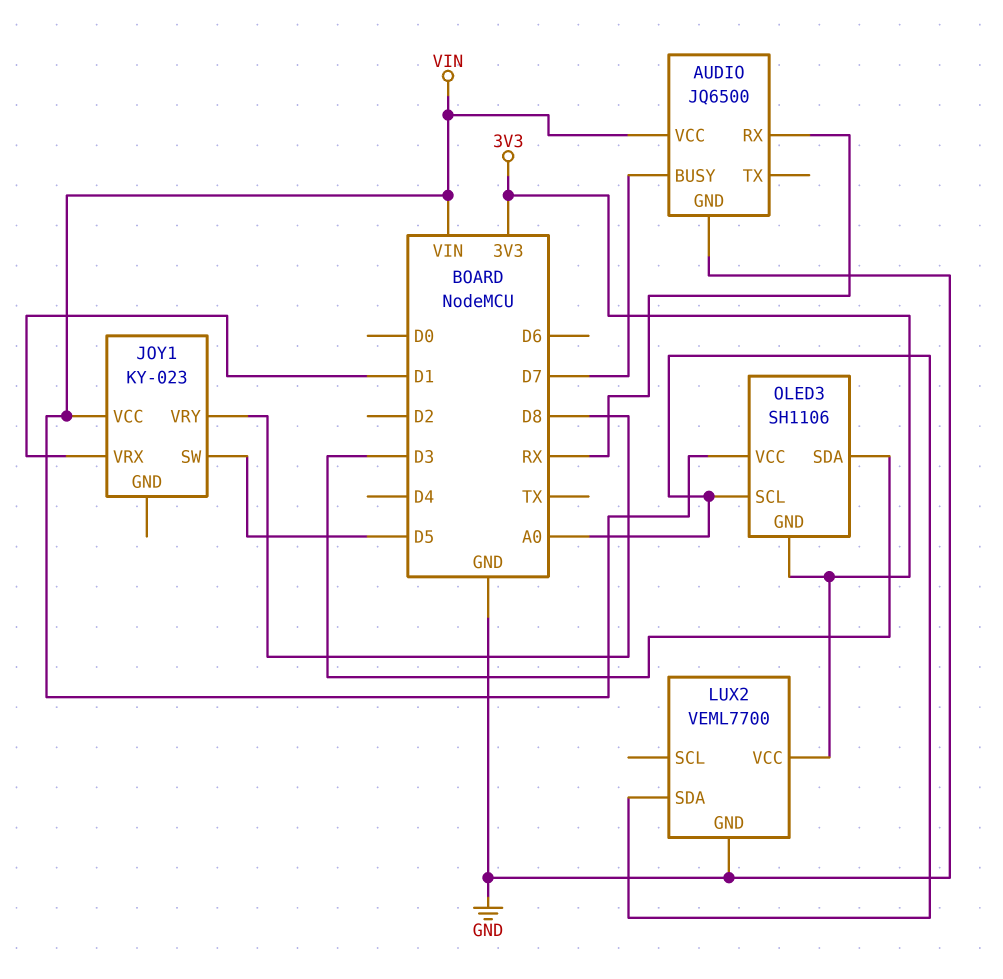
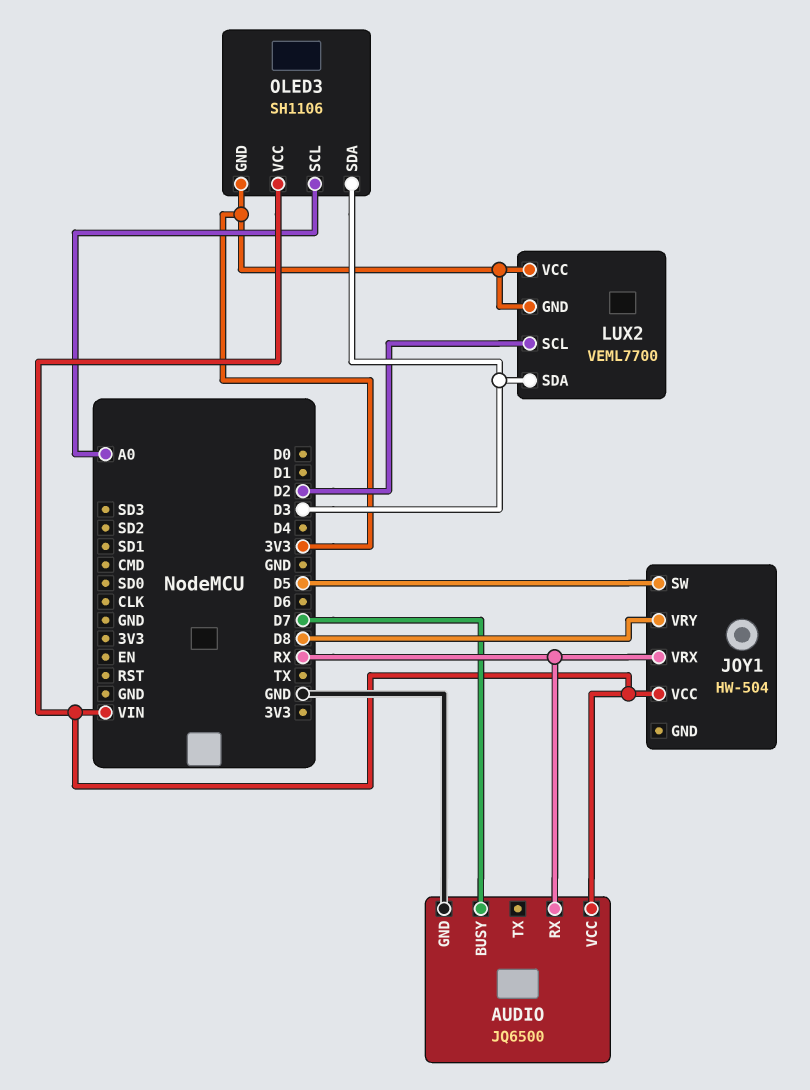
JOY1: KY-023 -> HW-504
JOY1 pin VRX: D1 -> RX
LUX2 pin GND: GND -> 3V3
LUX2 pin SCL: none -> D2
LUX2 pin SDA: A0 -> D3

